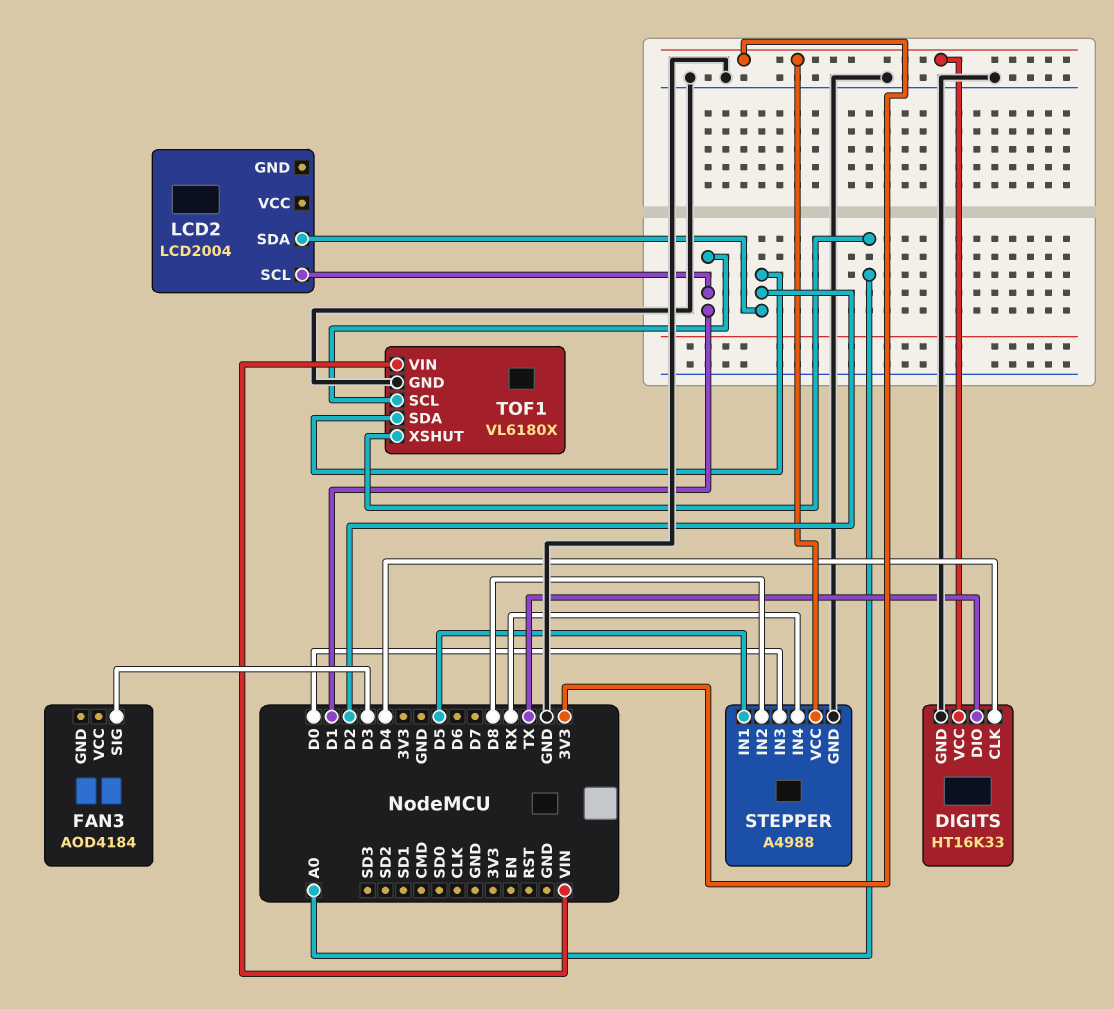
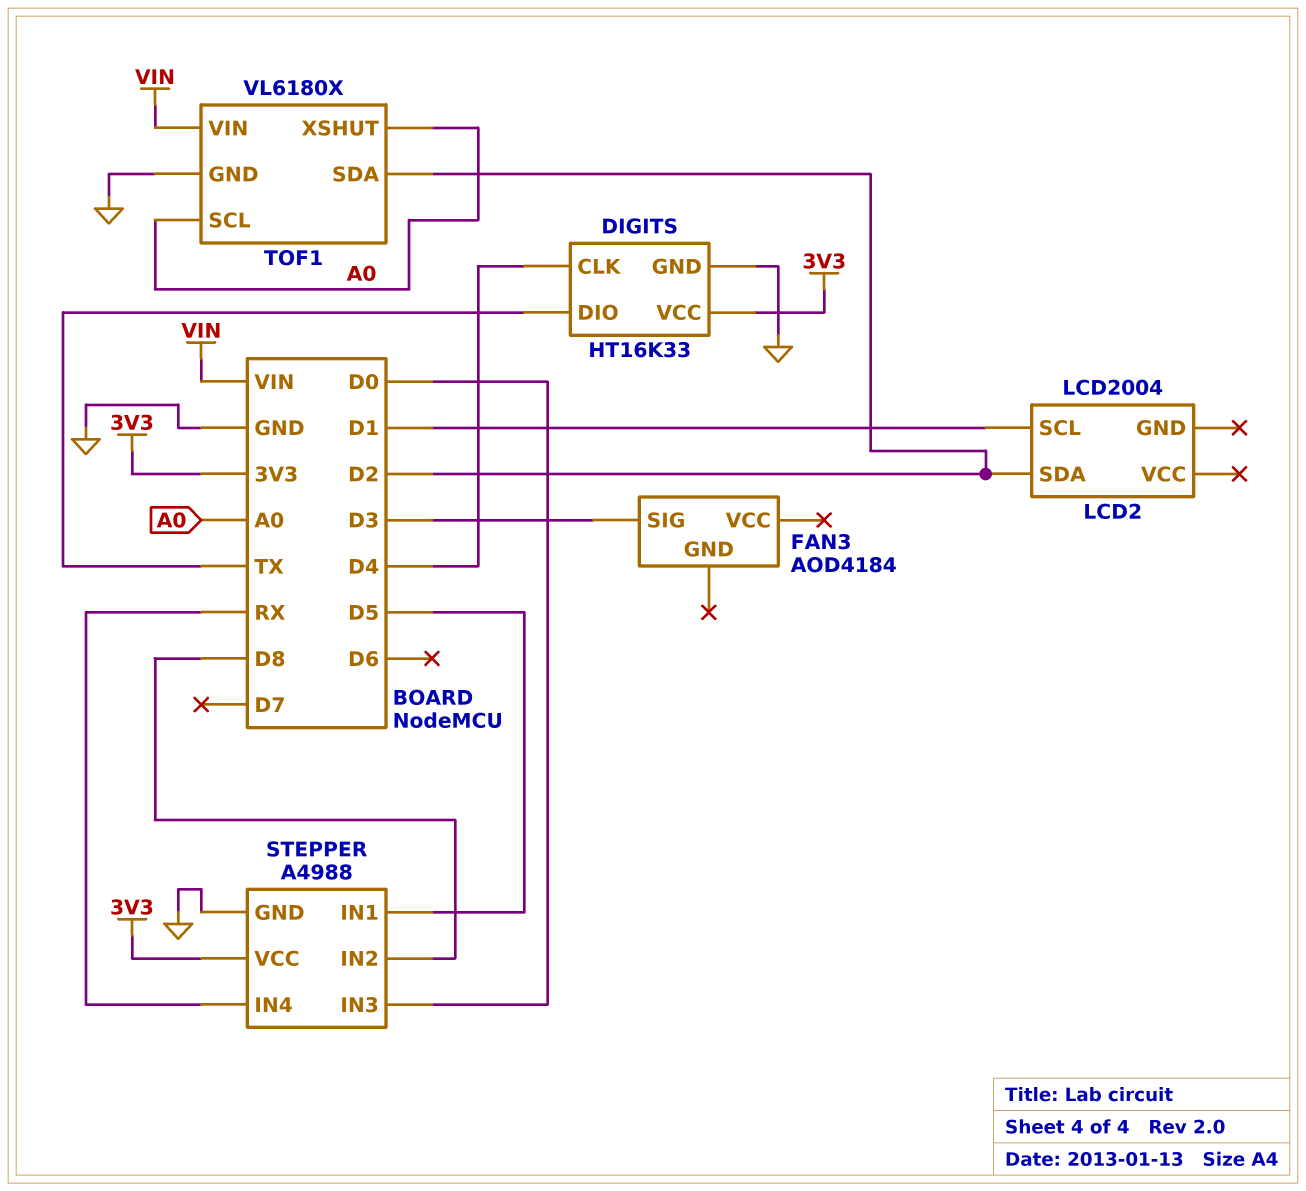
TOF1 pin SCL: D1 -> A0

